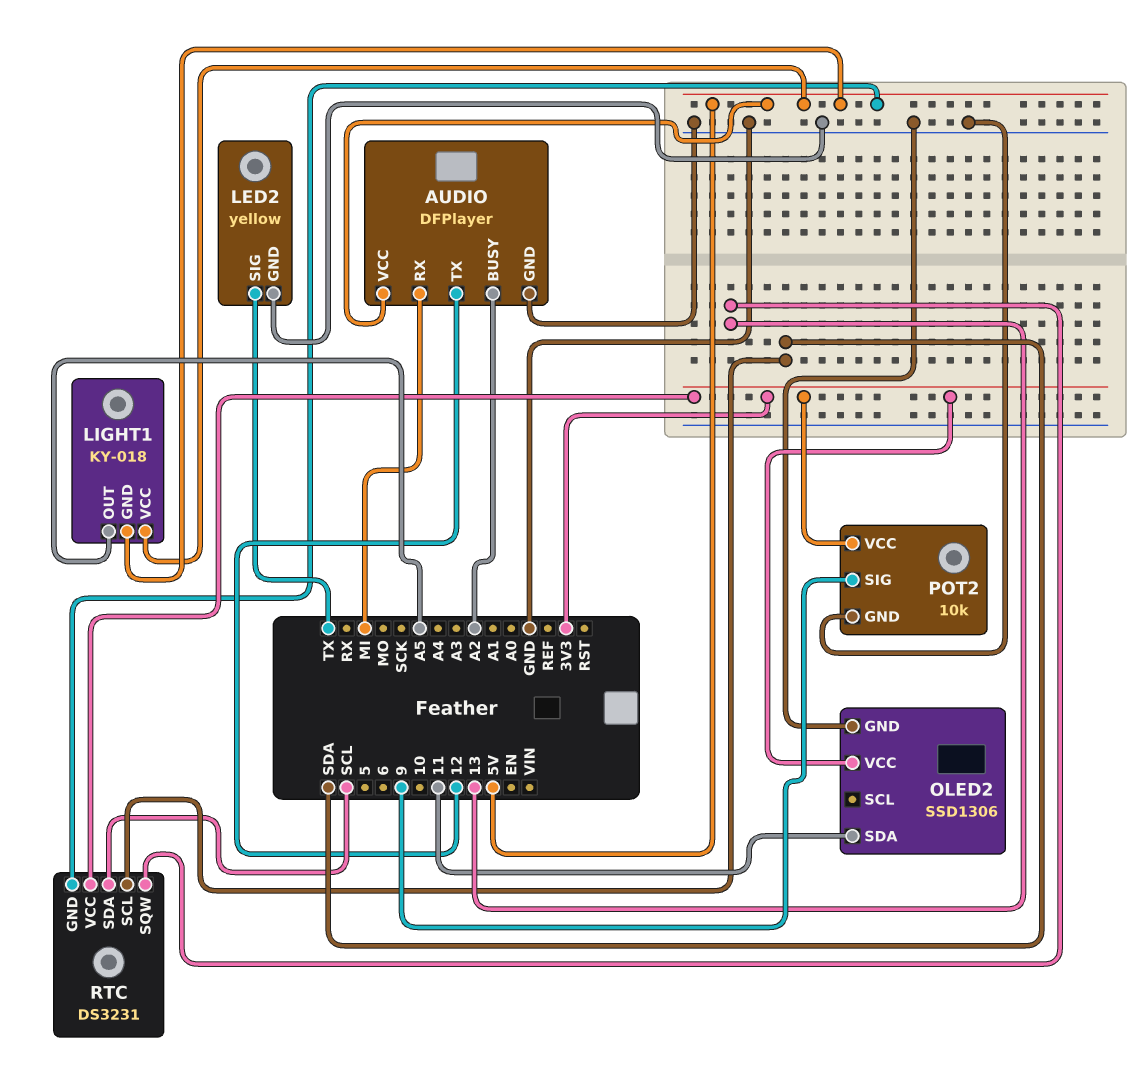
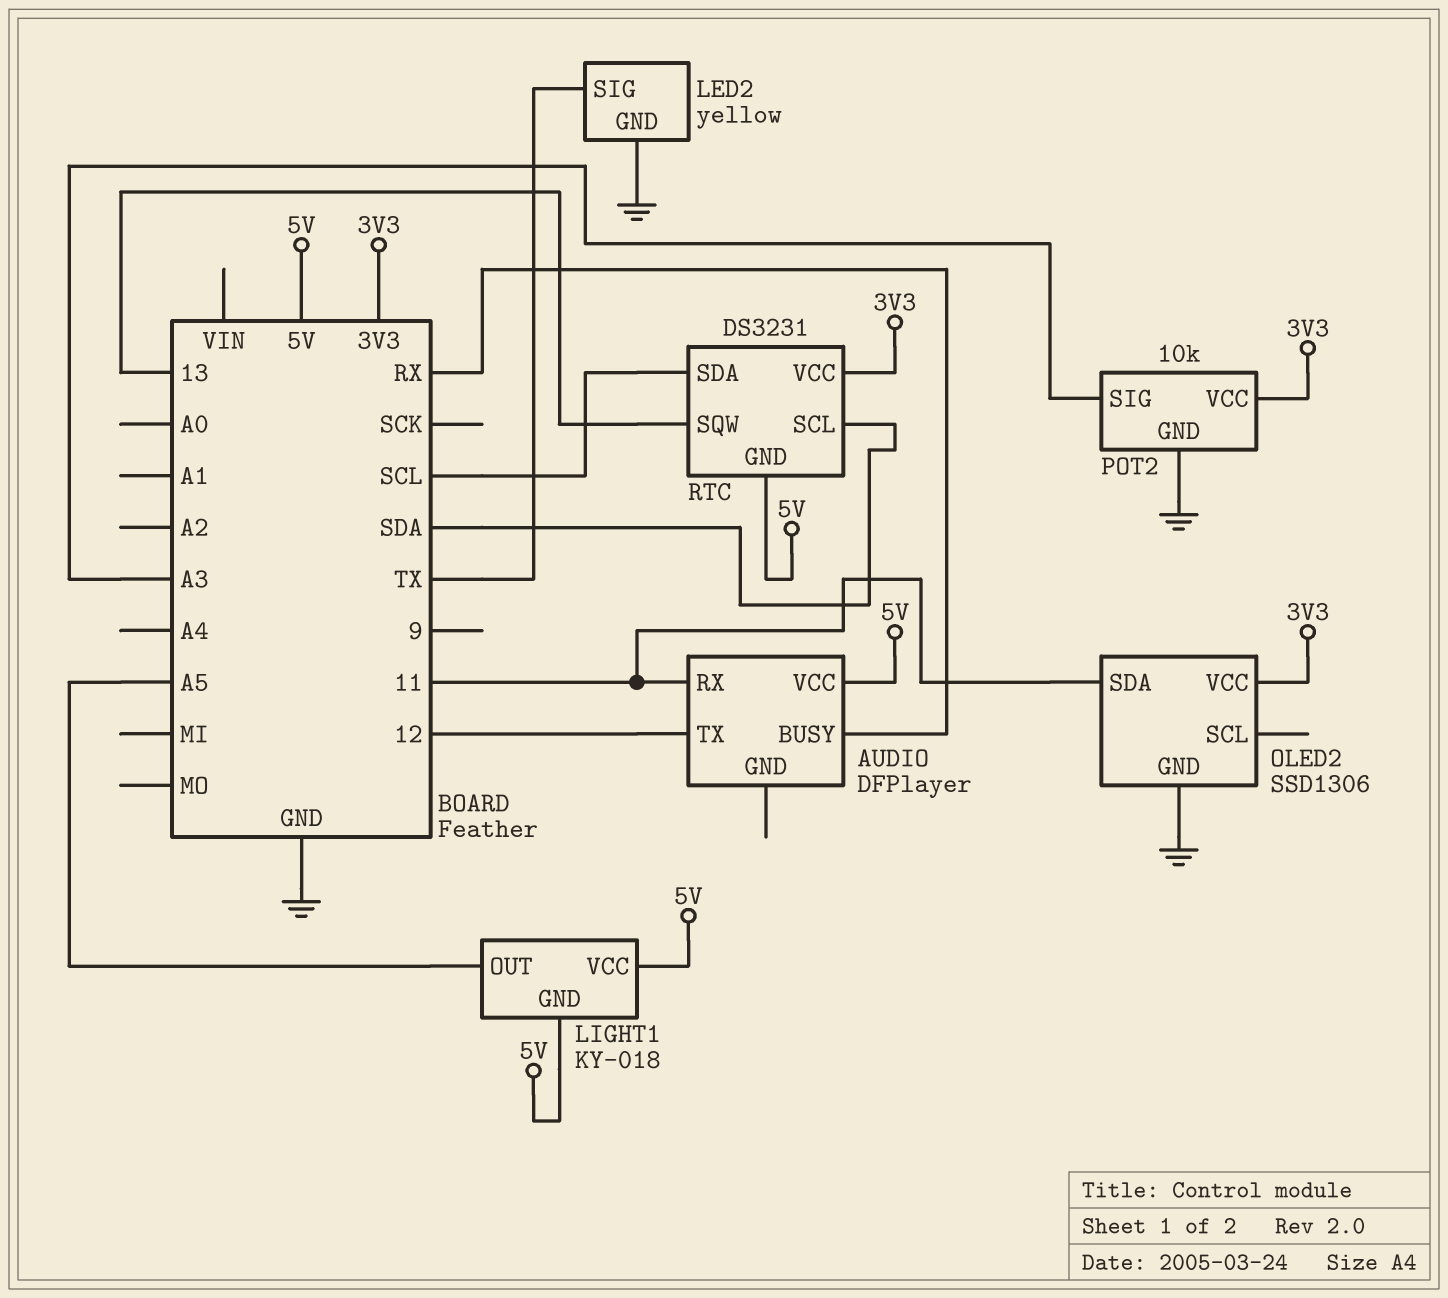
AUDIO pin BUSY: A2 -> RX
AUDIO pin GND: GND -> none
AUDIO pin RX: MI -> 11
POT2 pin SIG: 9 -> A3

